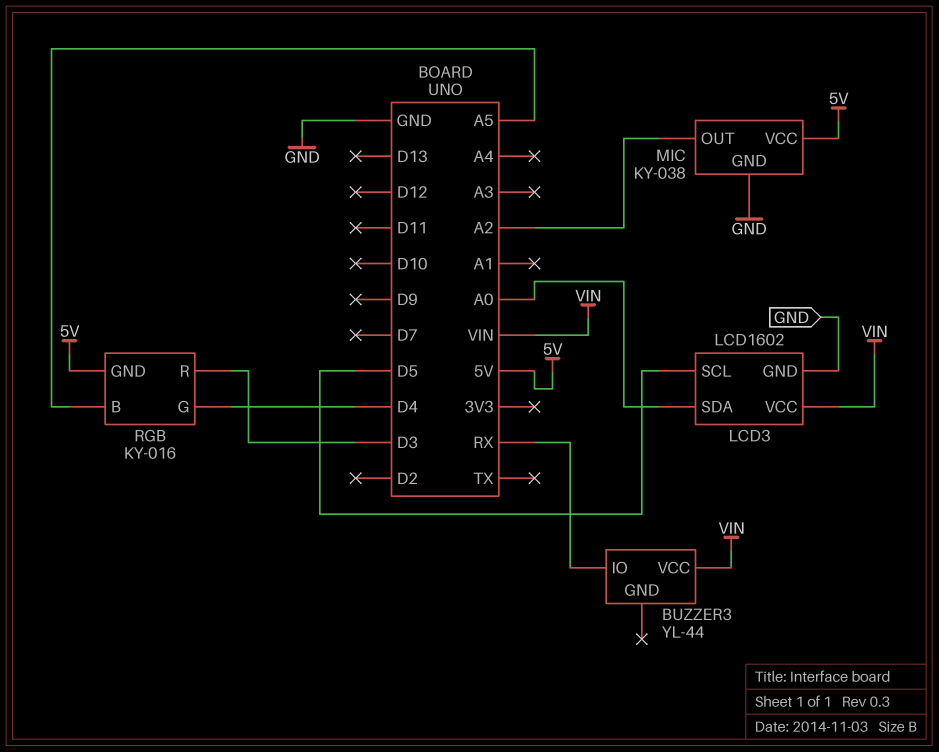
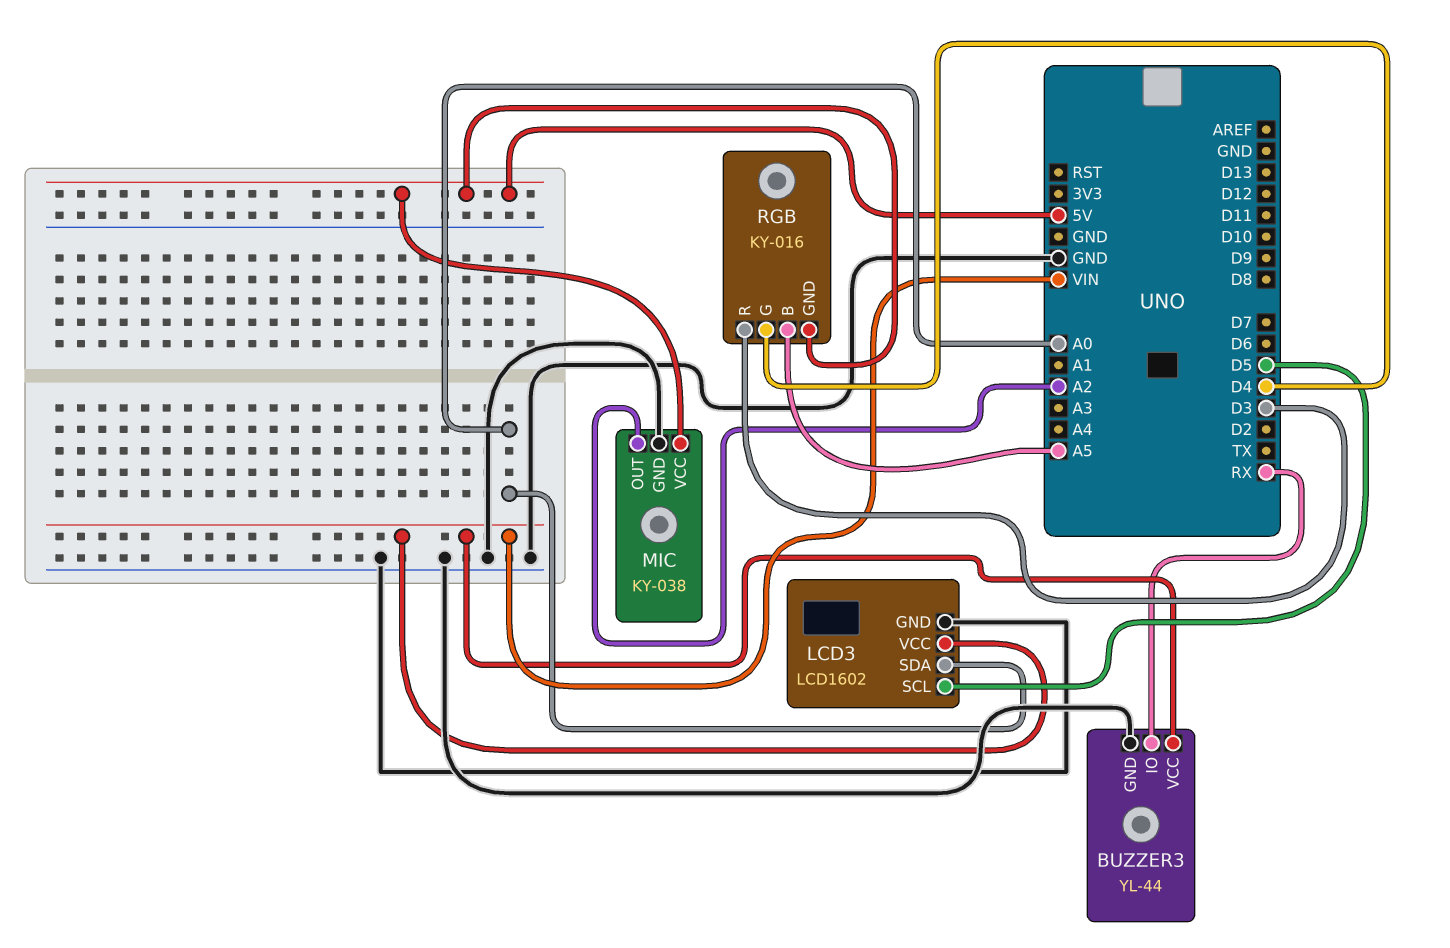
BUZZER3 pin GND: none -> GND

